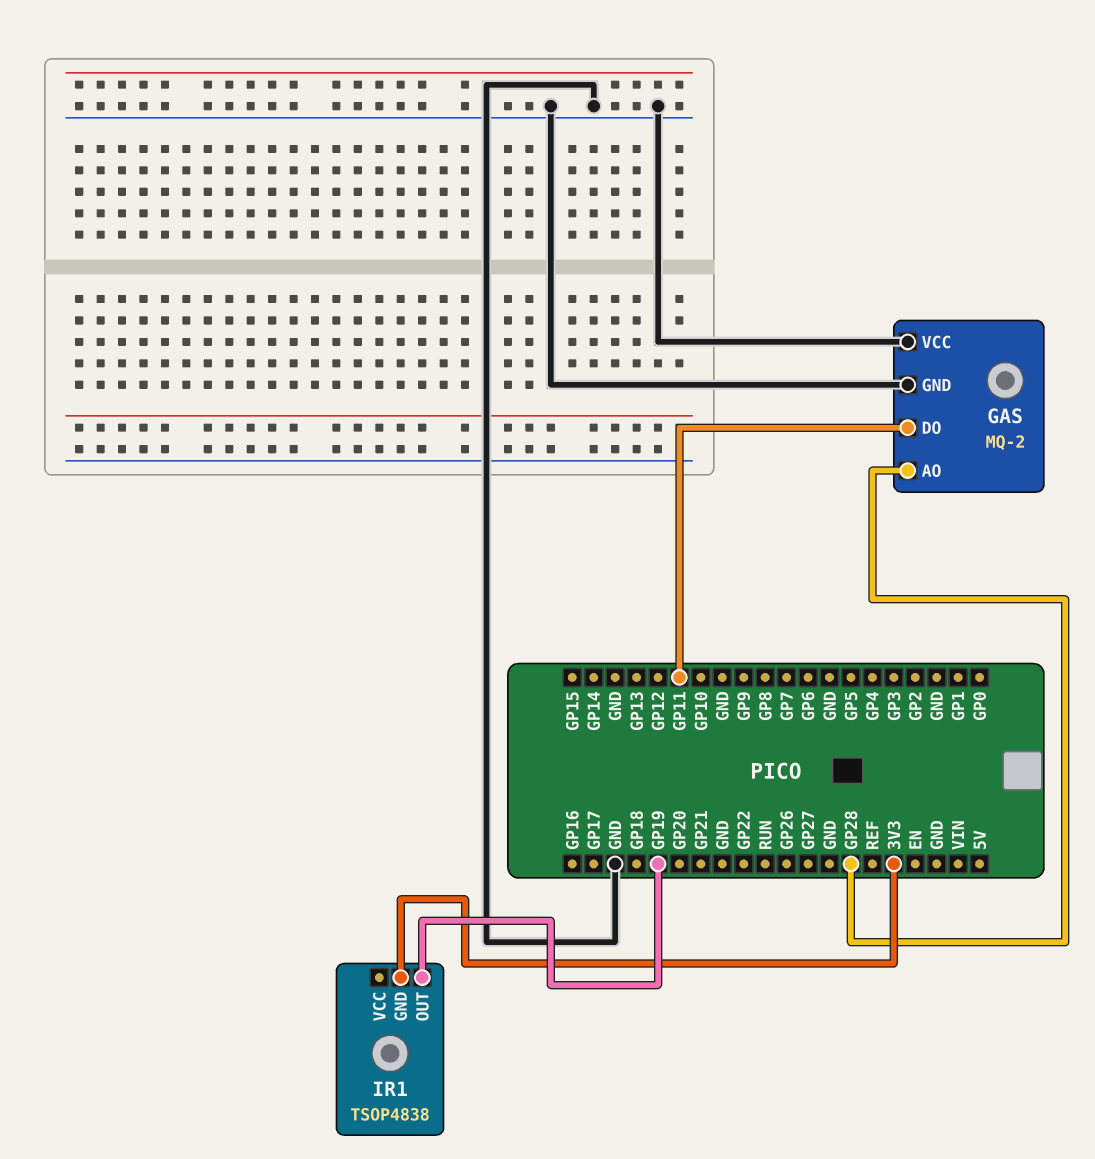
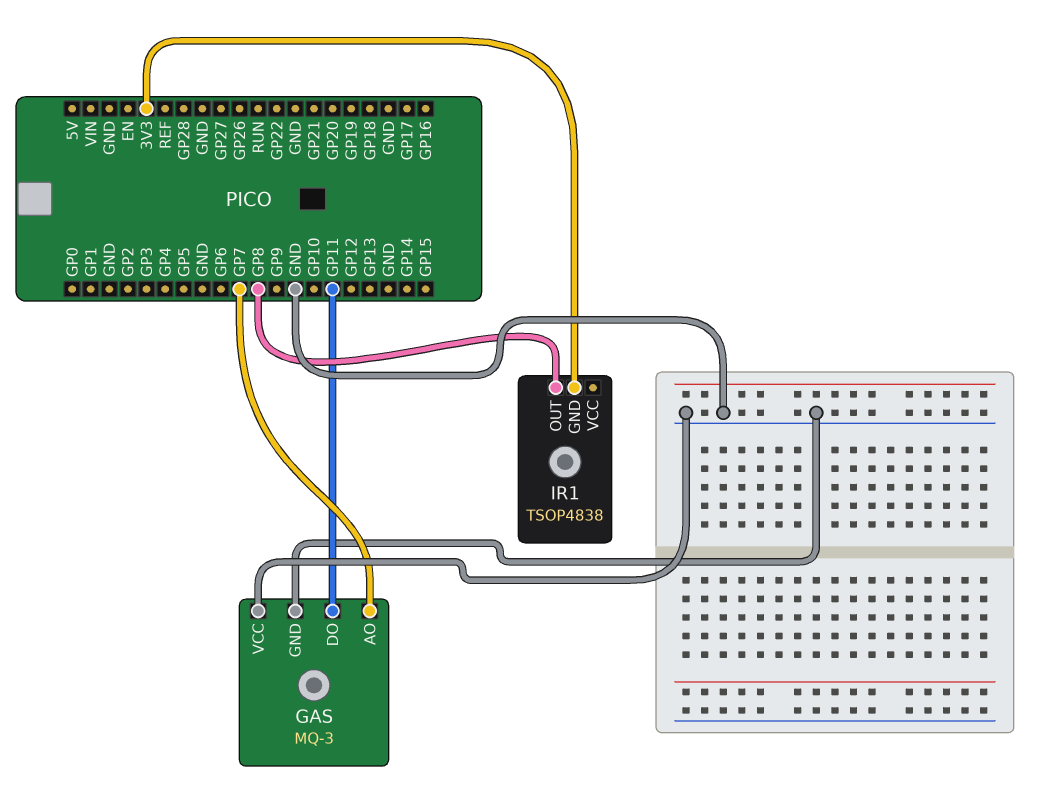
GAS: MQ-2 -> MQ-3
GAS pin AO: GP28 -> GP7
IR1 pin OUT: GP19 -> GP8

